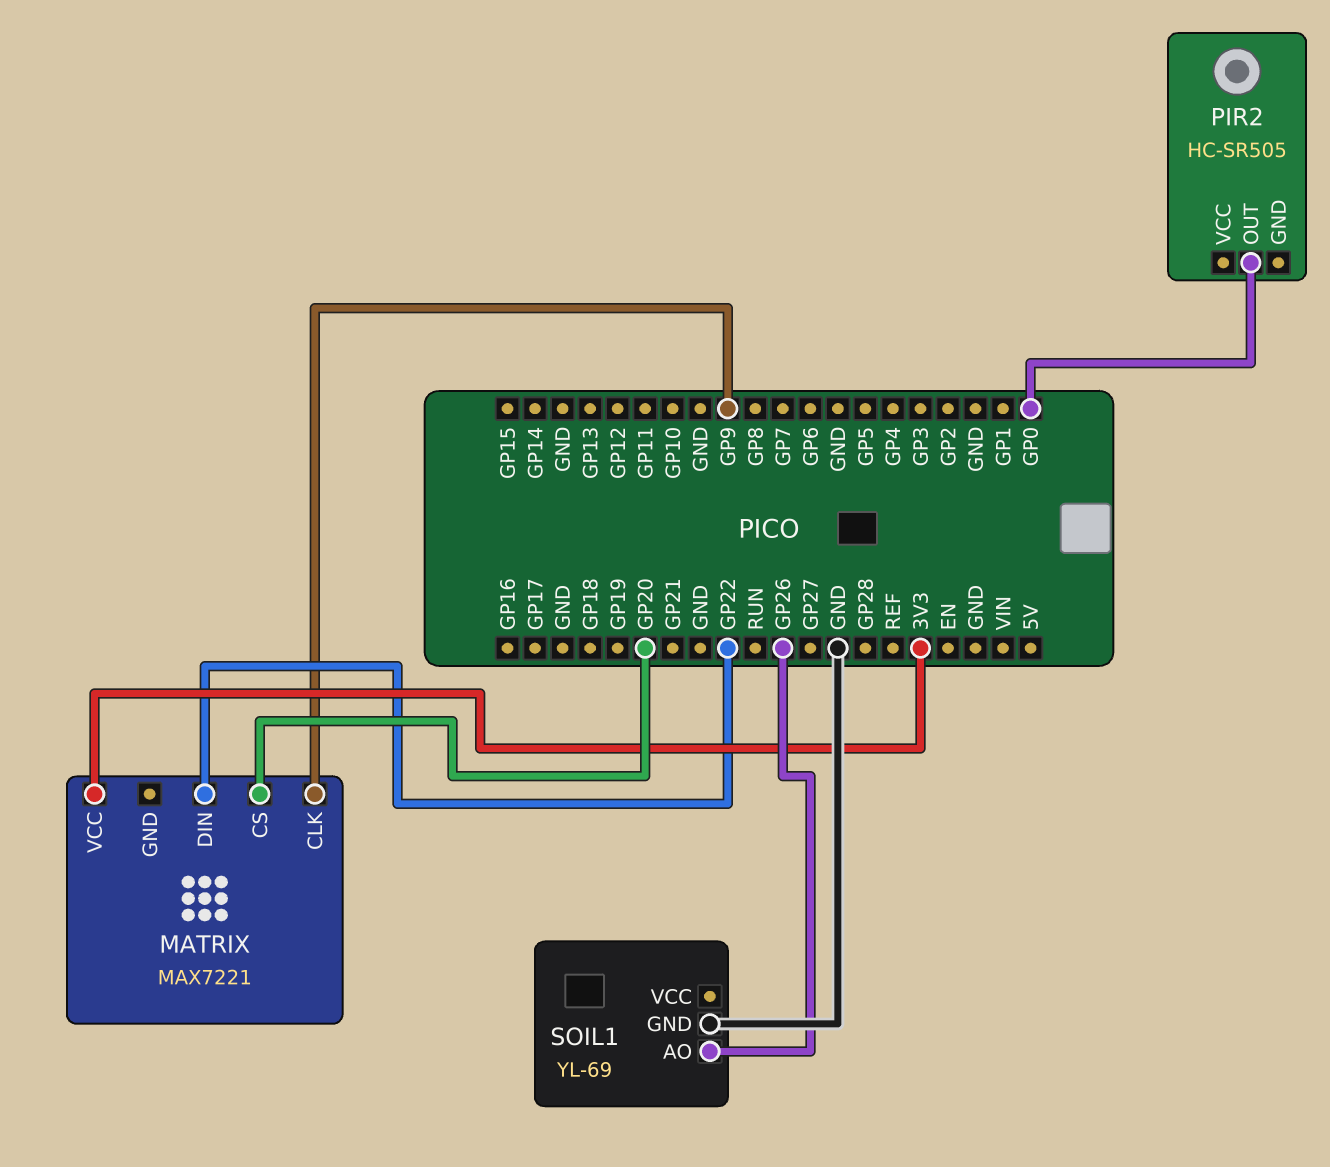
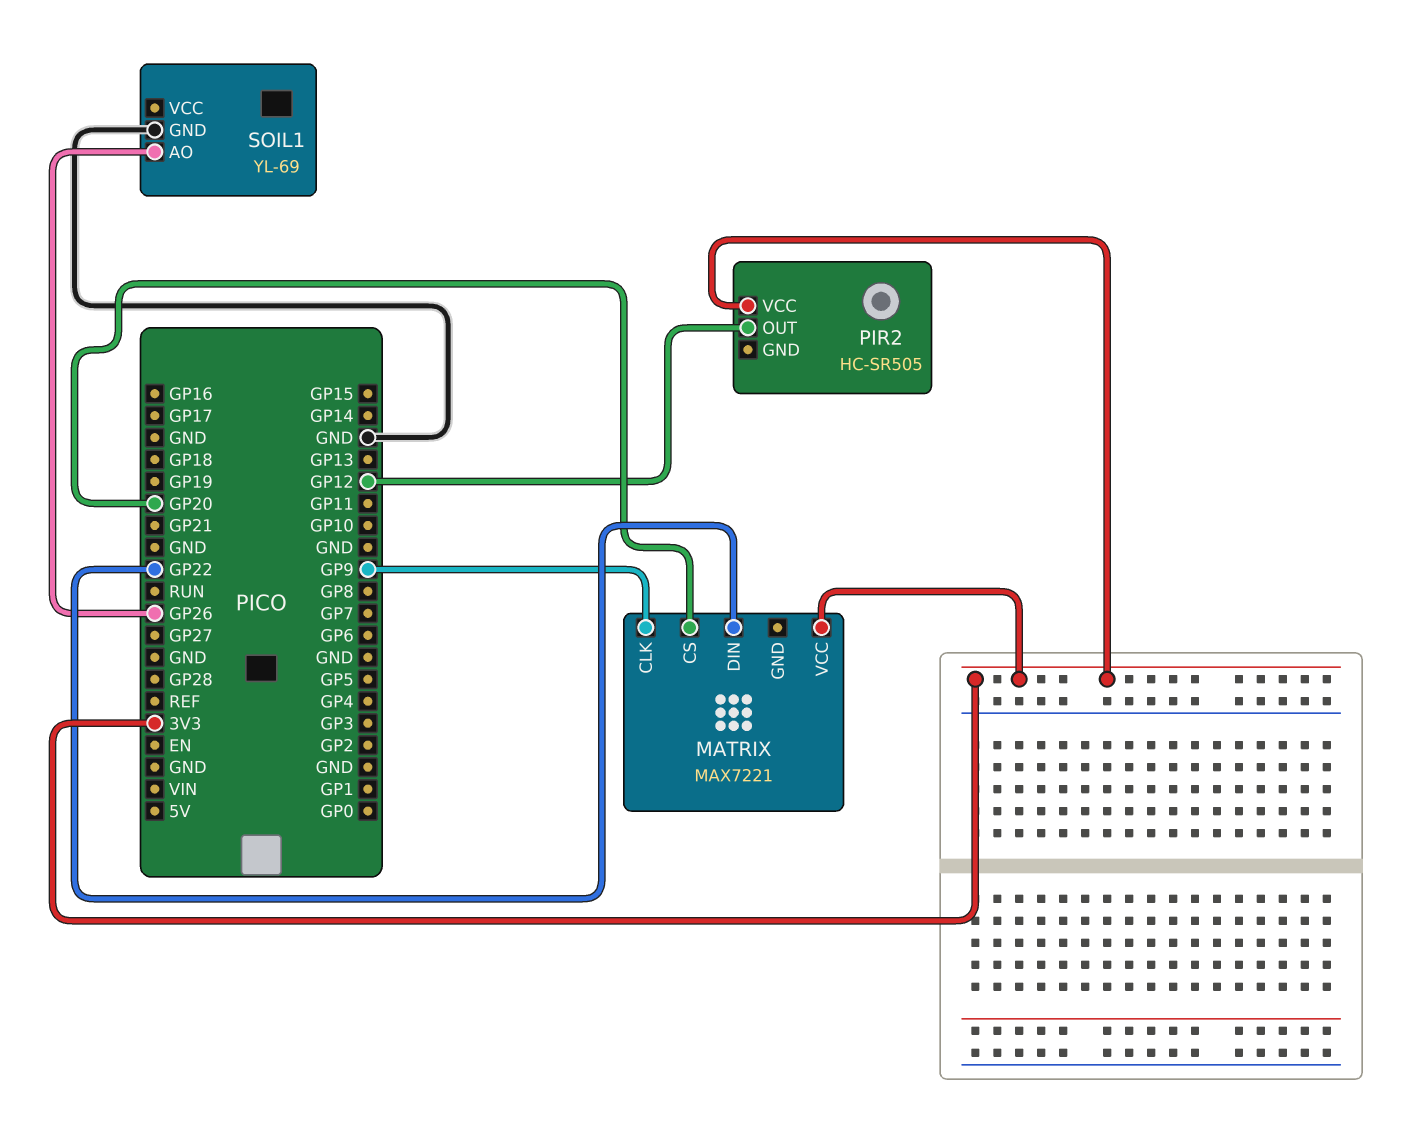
PIR2 pin OUT: GP0 -> GP12
PIR2 pin VCC: none -> 3V3

